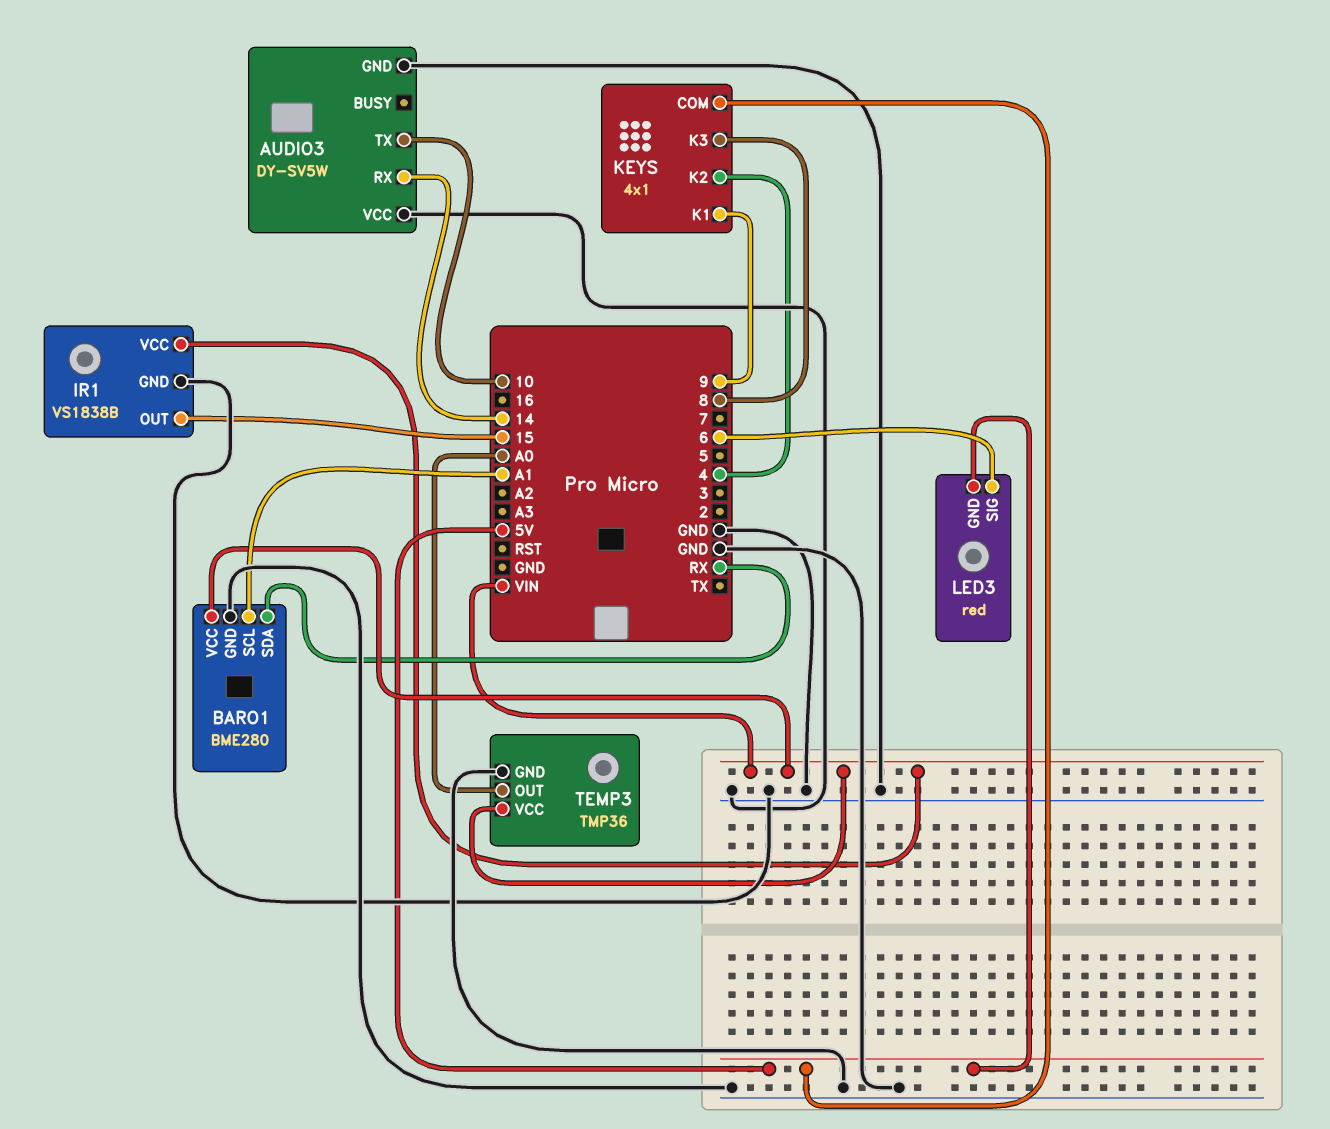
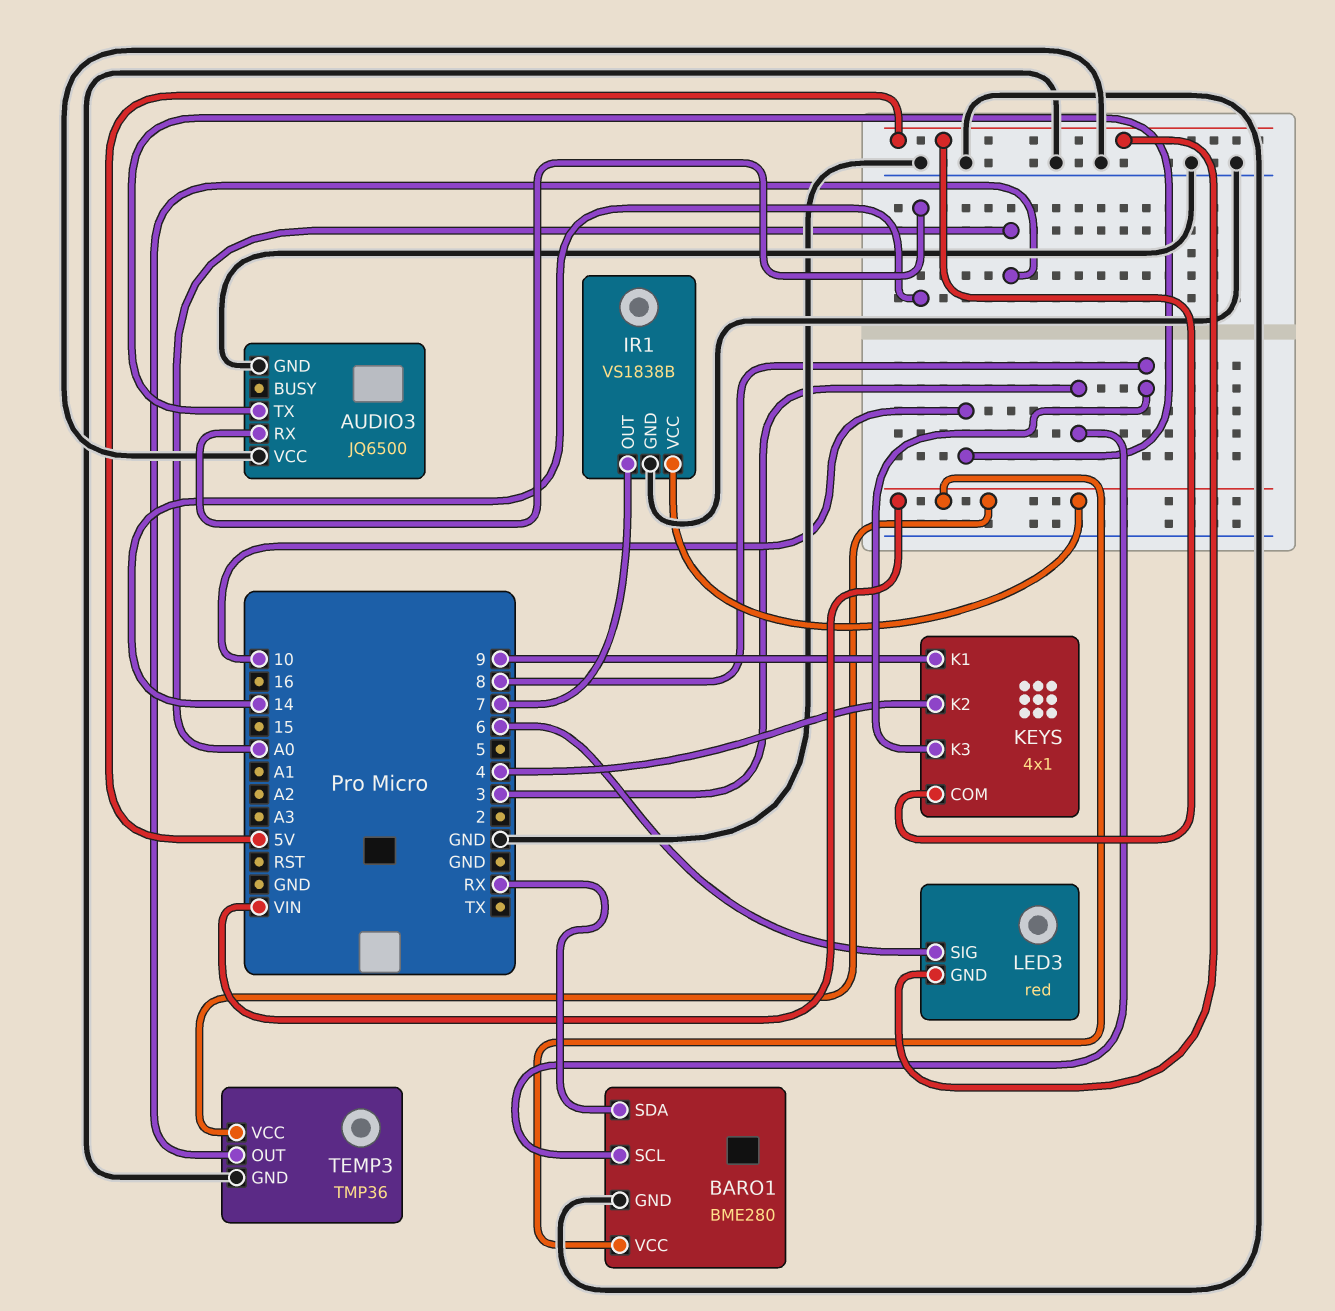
AUDIO3: DY-SV5W -> JQ6500
BARO1 pin SCL: A1 -> 3
IR1 pin OUT: 15 -> 7

